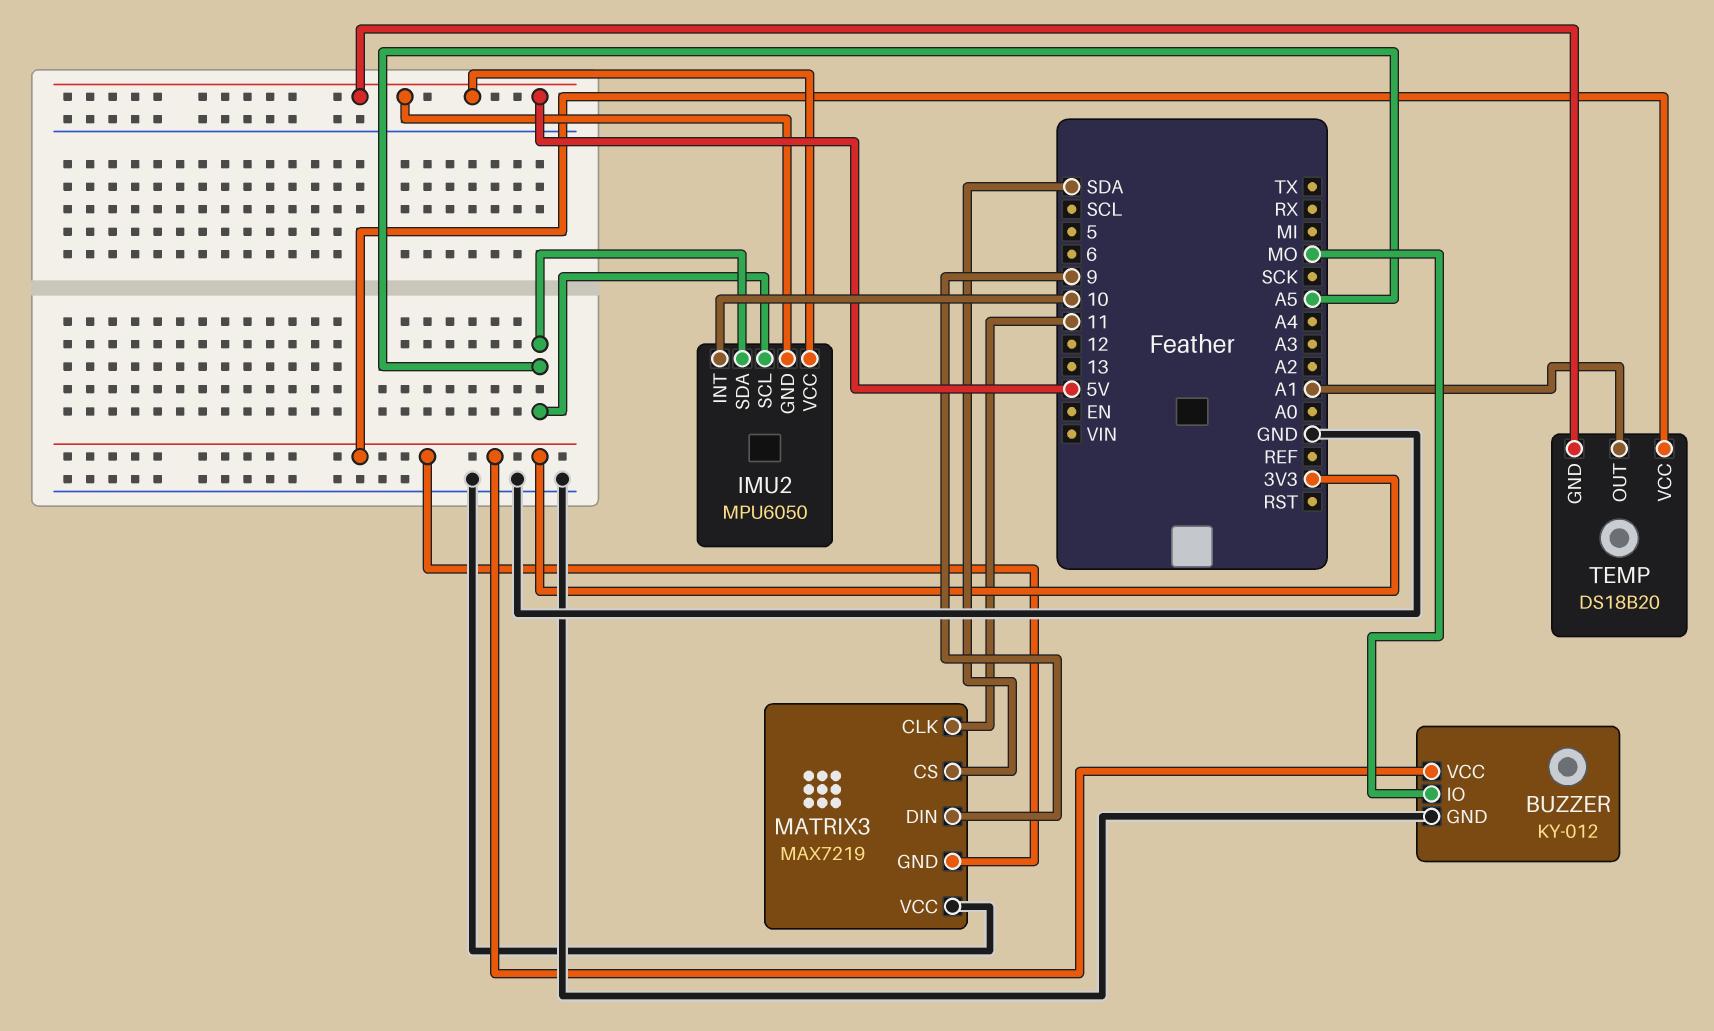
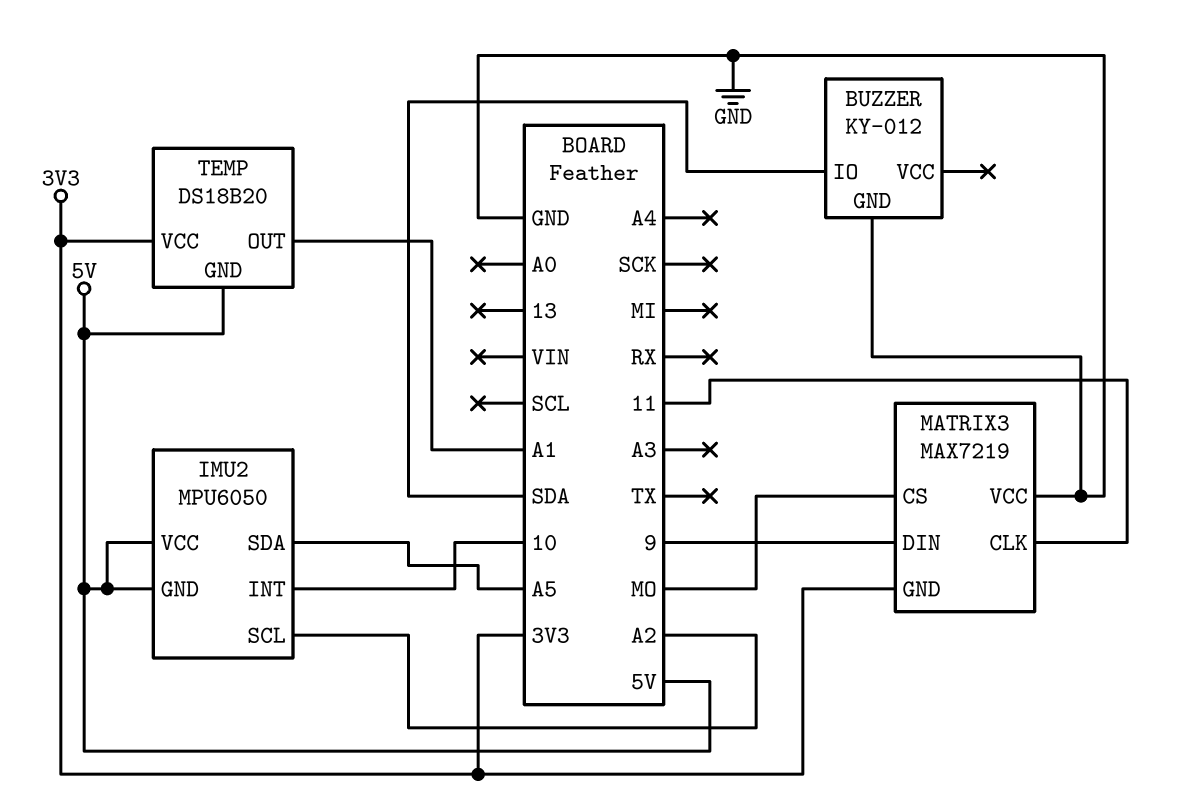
BUZZER pin IO: MO -> SDA
BUZZER pin VCC: 3V3 -> none
IMU2 pin SCL: A5 -> A2
MATRIX3 pin CS: SDA -> MO

